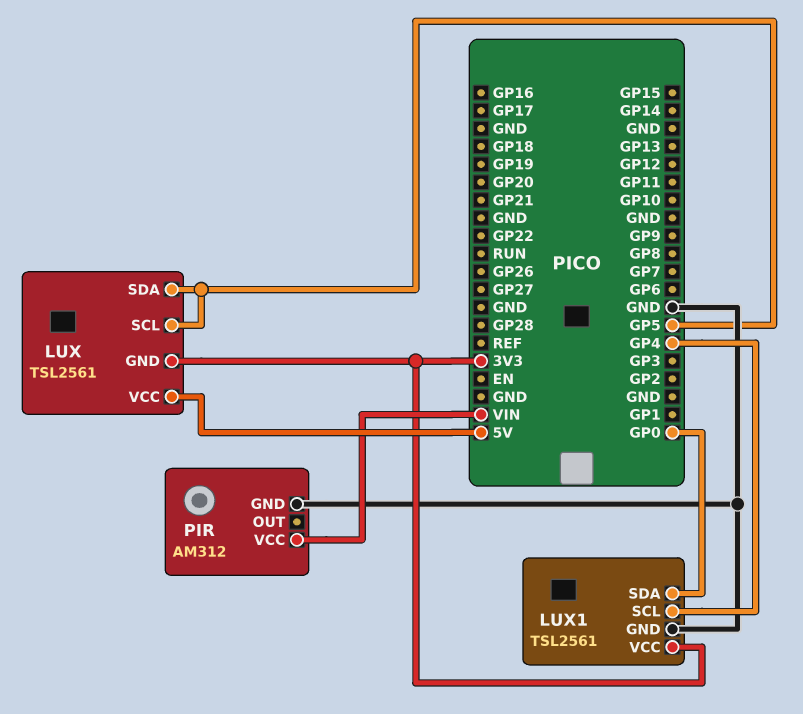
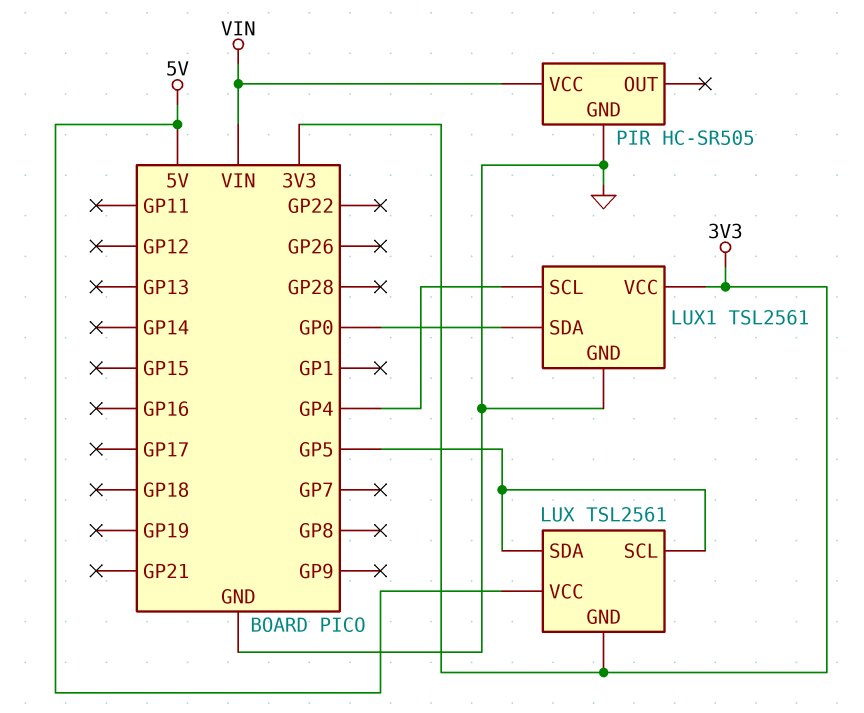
PIR: AM312 -> HC-SR505

